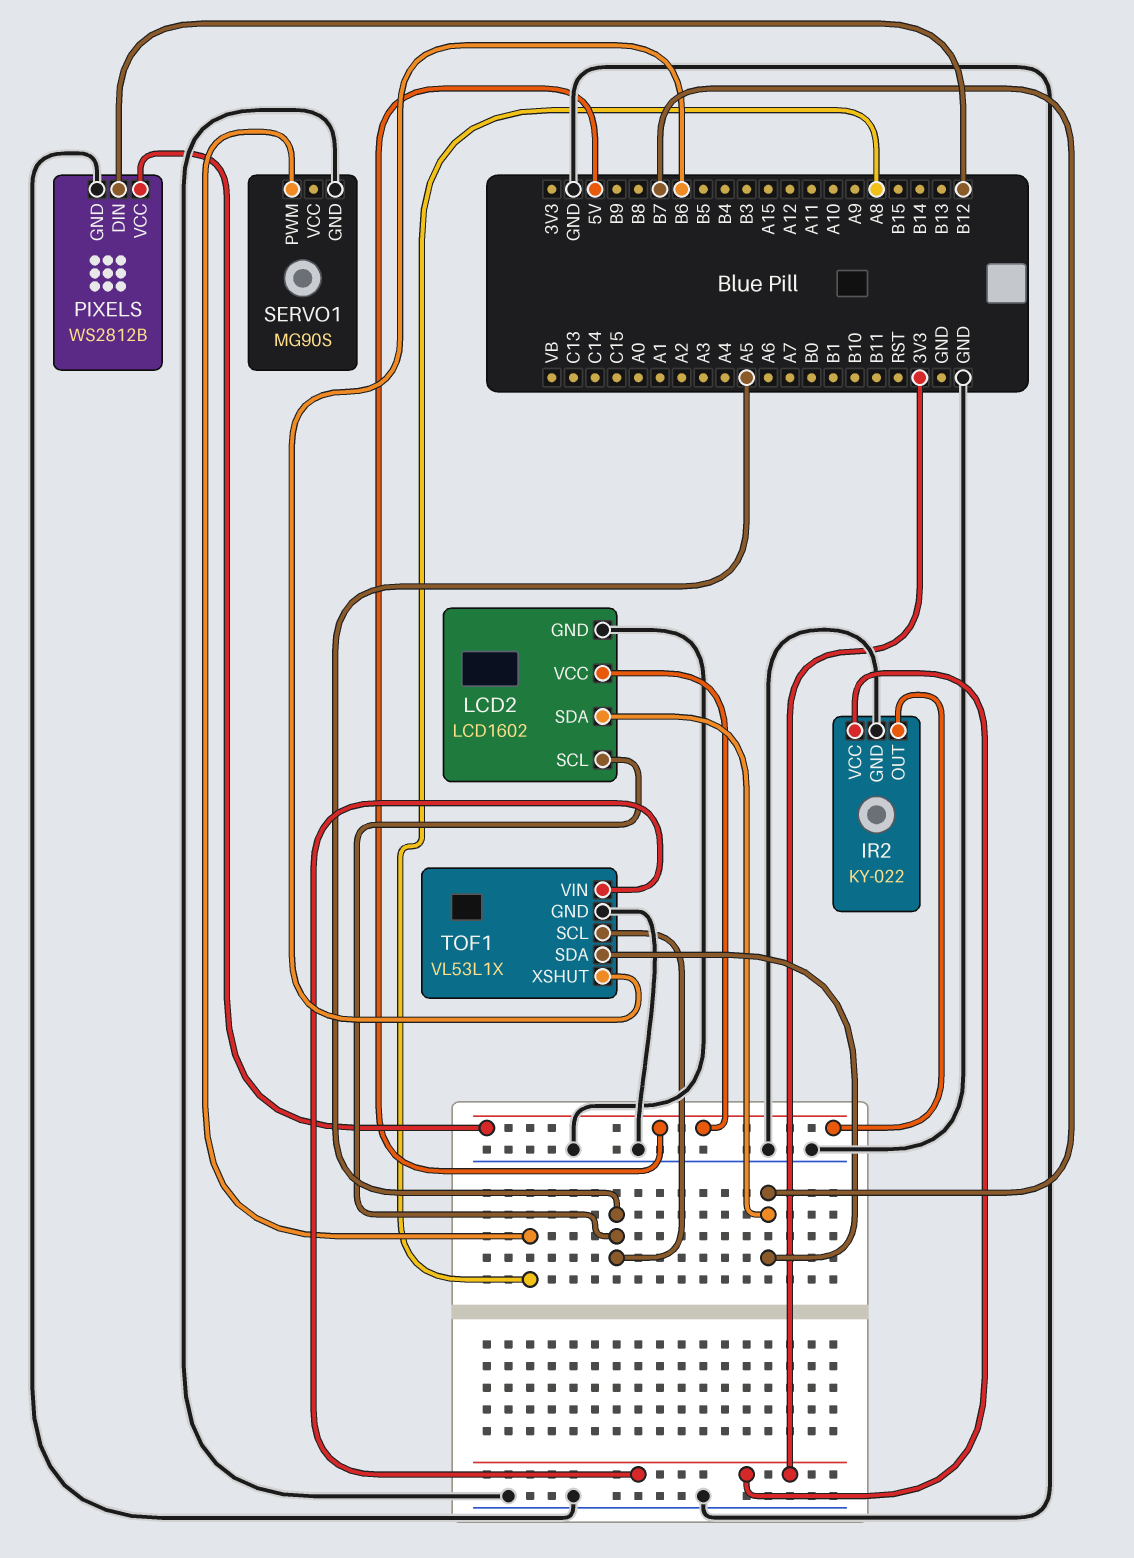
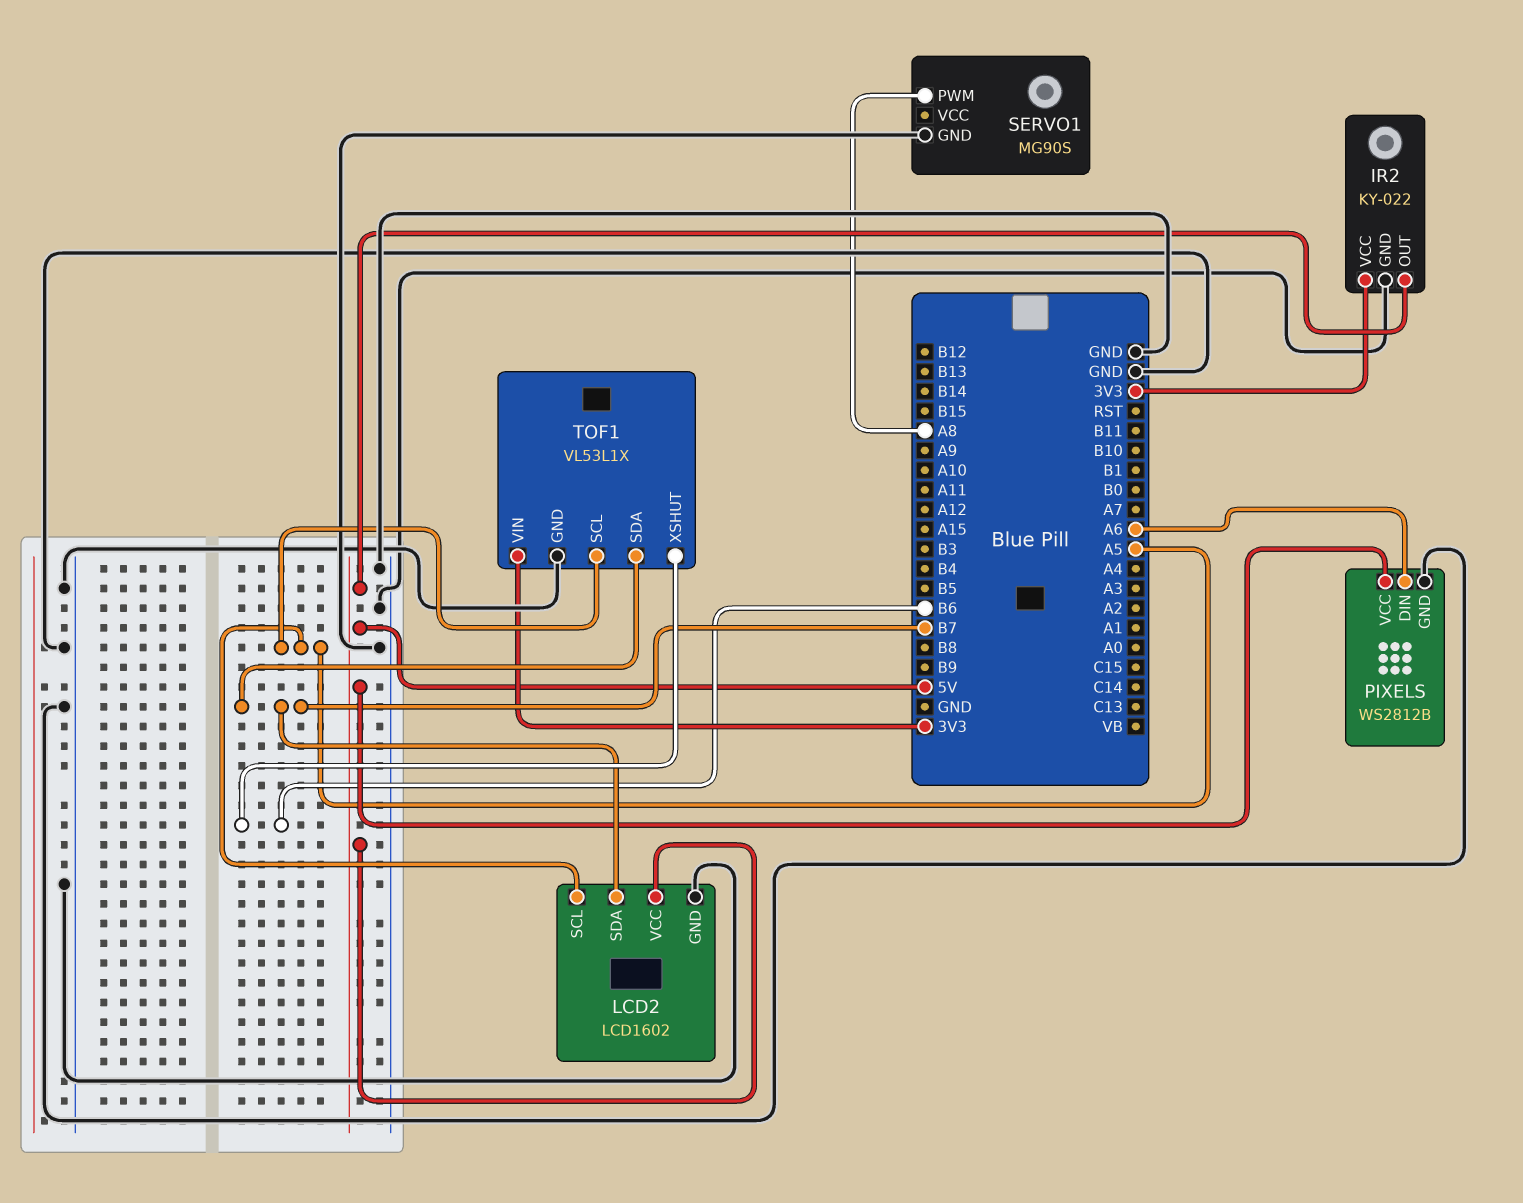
PIXELS pin DIN: B12 -> A6

